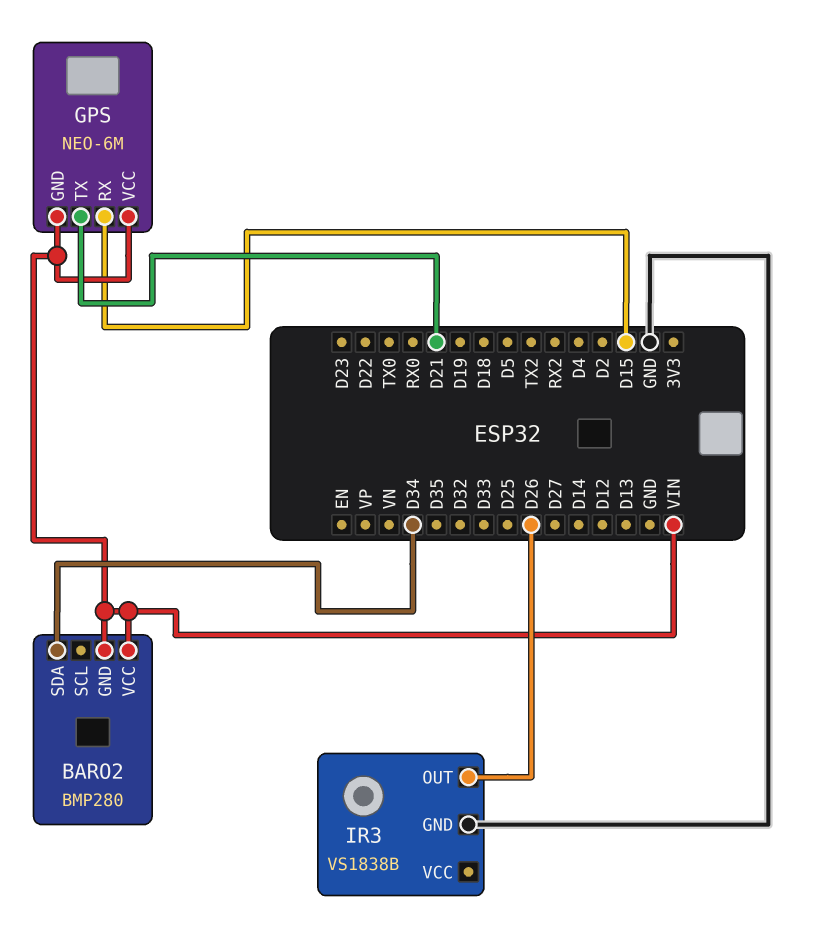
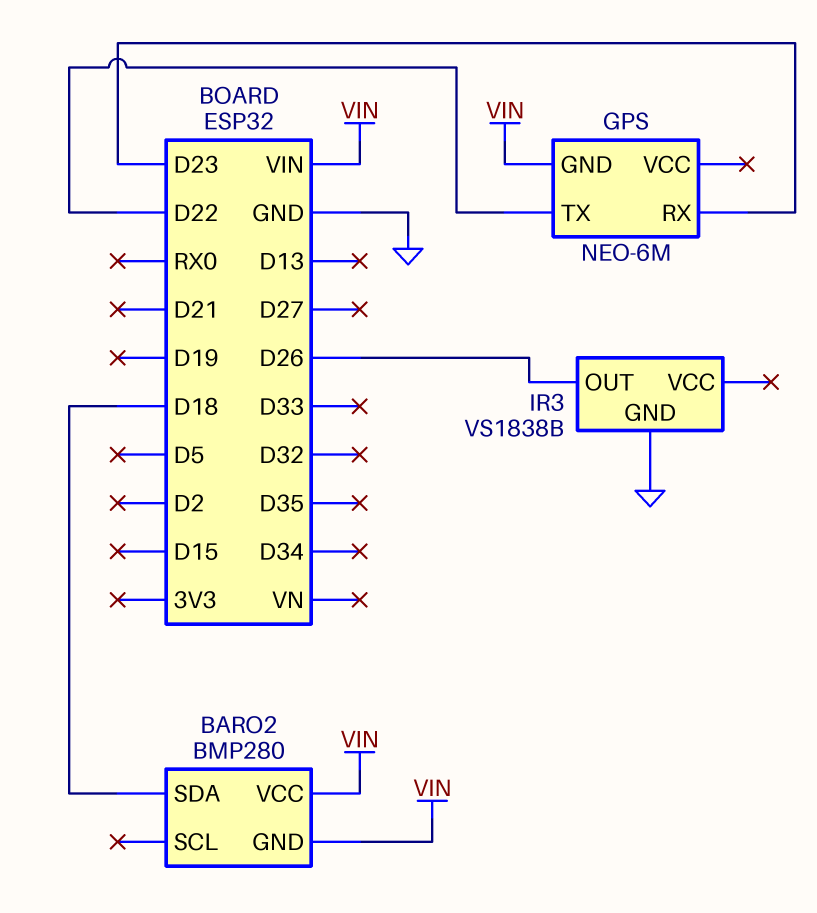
BARO2 pin SDA: D34 -> D18
GPS pin RX: D15 -> D23
GPS pin TX: D21 -> D22
GPS pin VCC: VIN -> none

